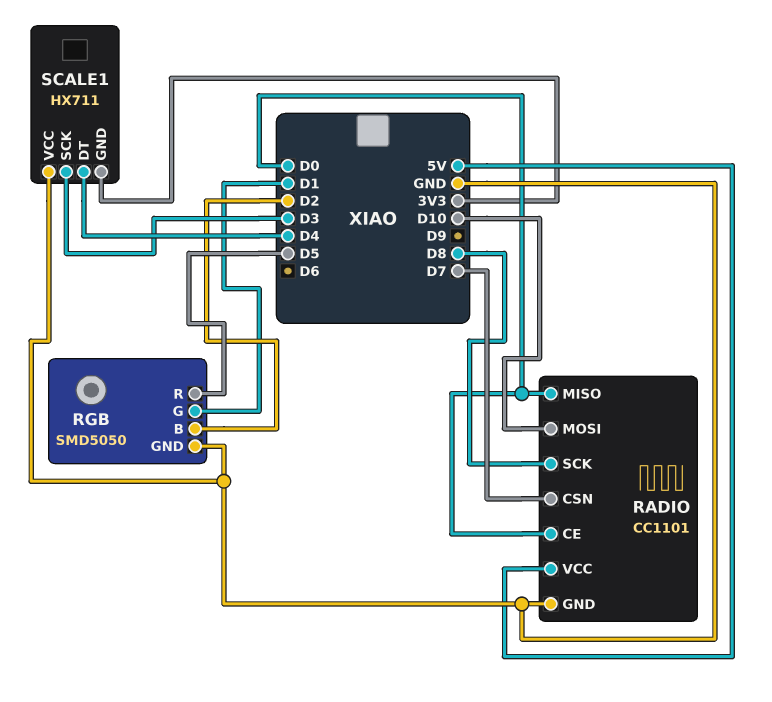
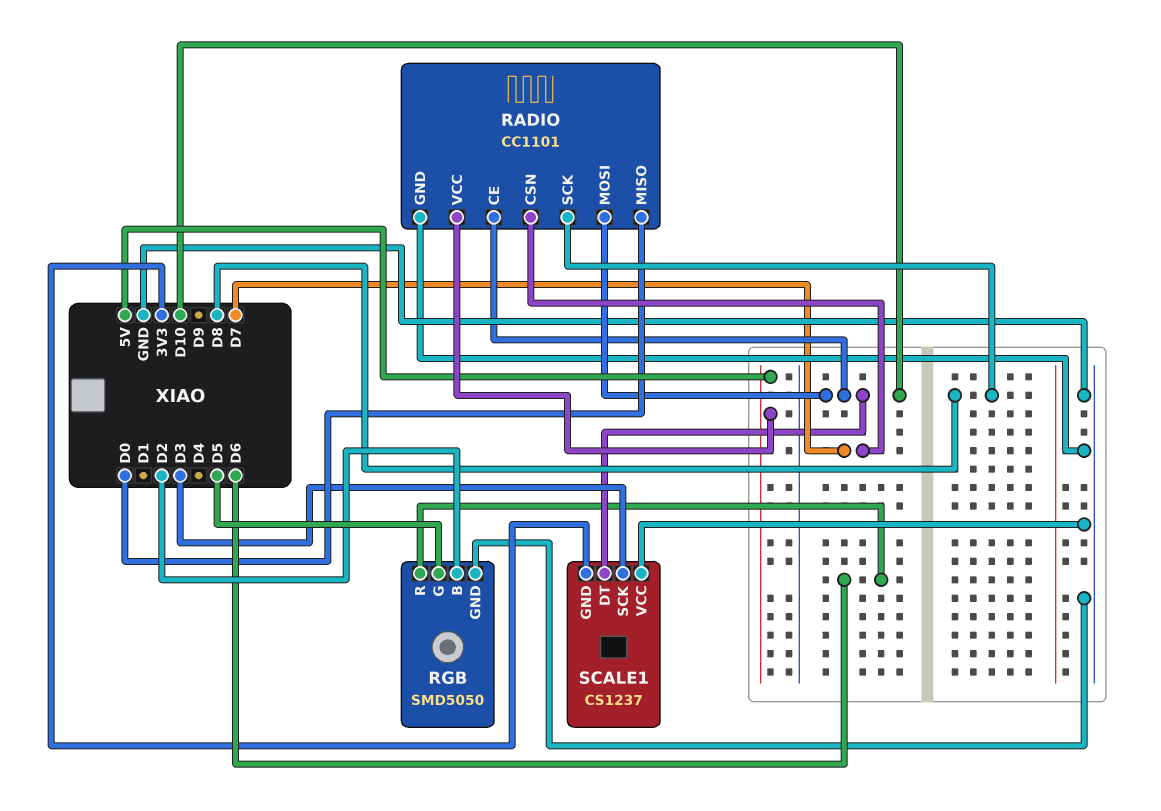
RADIO pin CE: D0 -> D10
RGB pin G: D1 -> D5
RGB pin R: D5 -> D6
SCALE1: HX711 -> CS1237
SCALE1 pin DT: D4 -> D10

